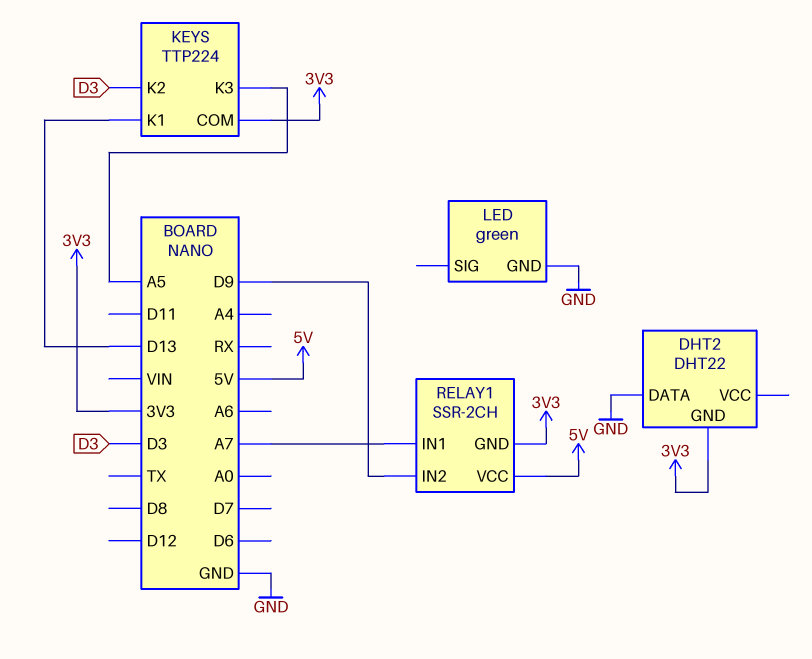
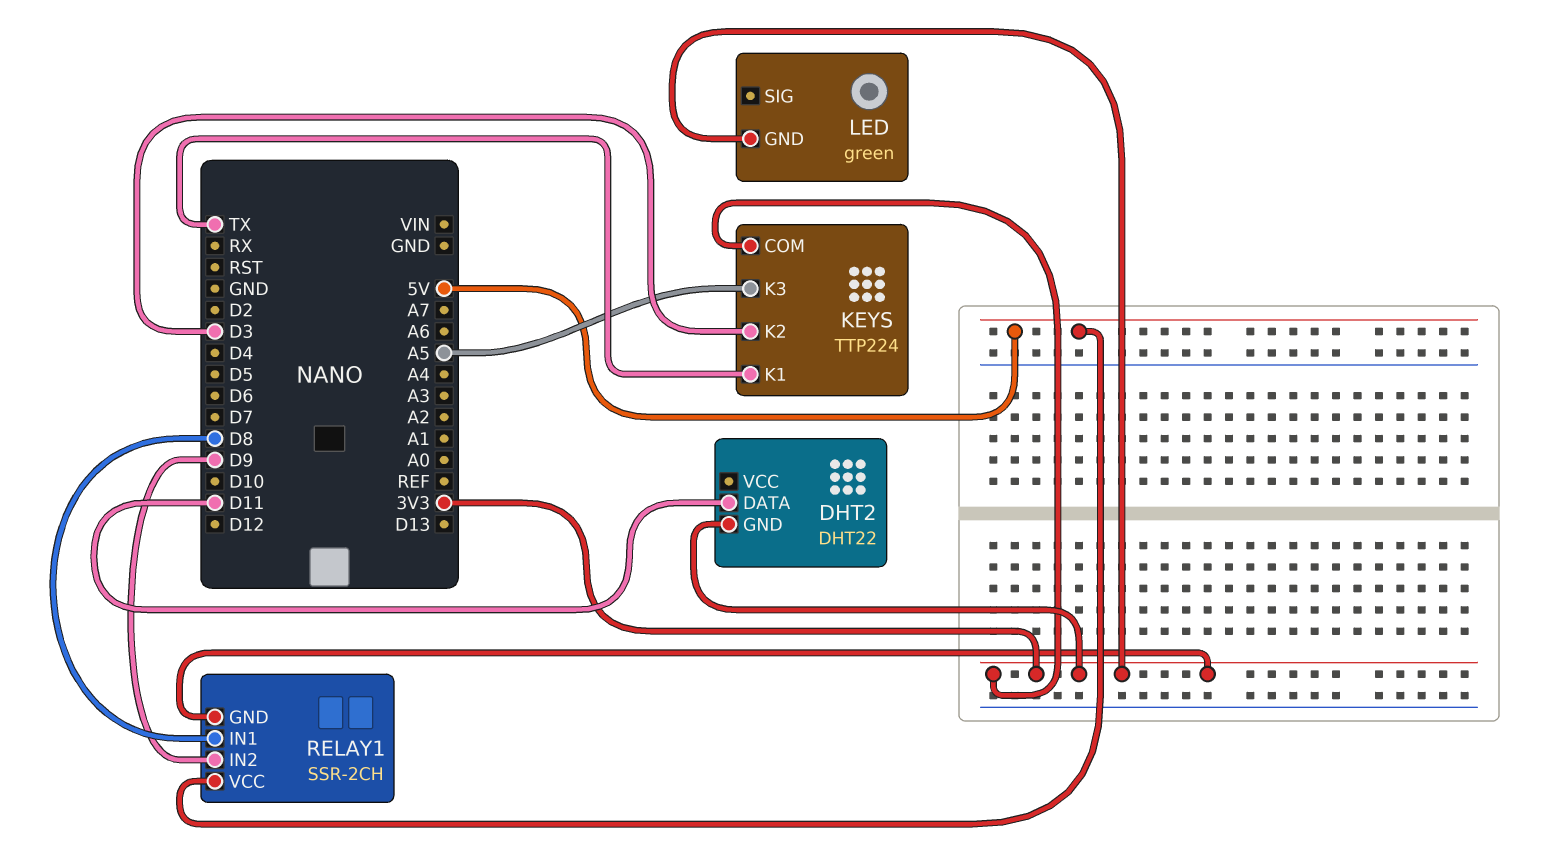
DHT2 pin DATA: GND -> D11
KEYS pin K1: D13 -> TX
LED pin GND: GND -> 3V3
RELAY1 pin IN1: A7 -> D8

